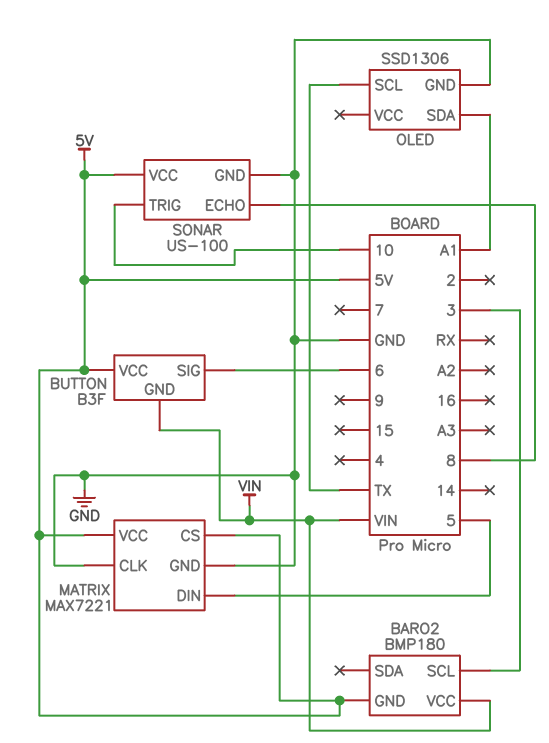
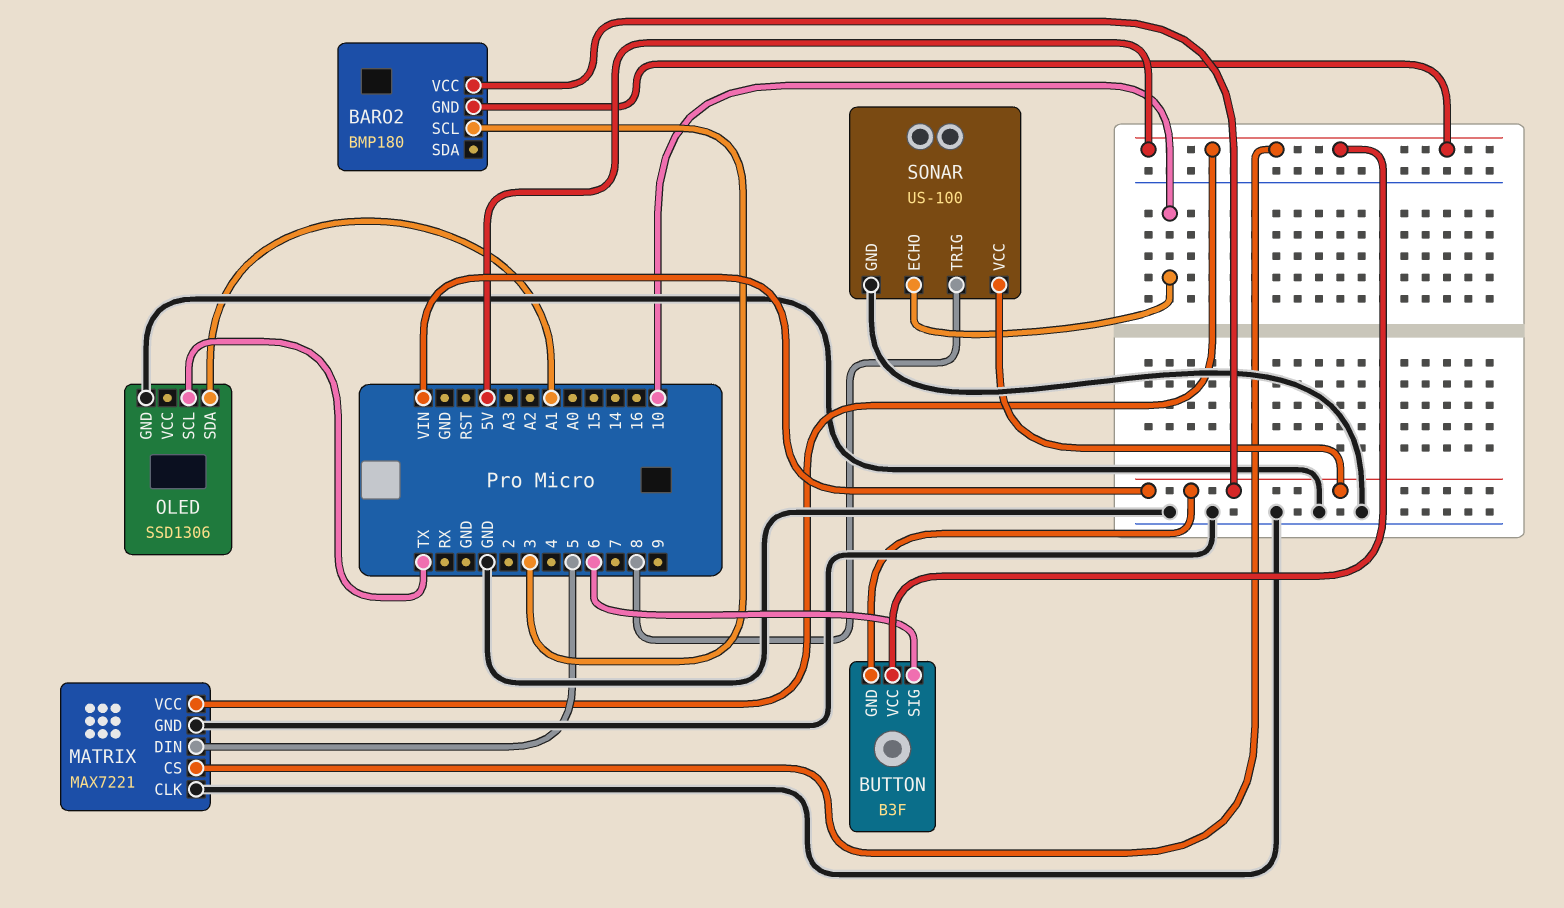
SONAR pin ECHO: 8 -> 10
SONAR pin TRIG: 10 -> 8
SONAR pin VCC: 5V -> VIN

